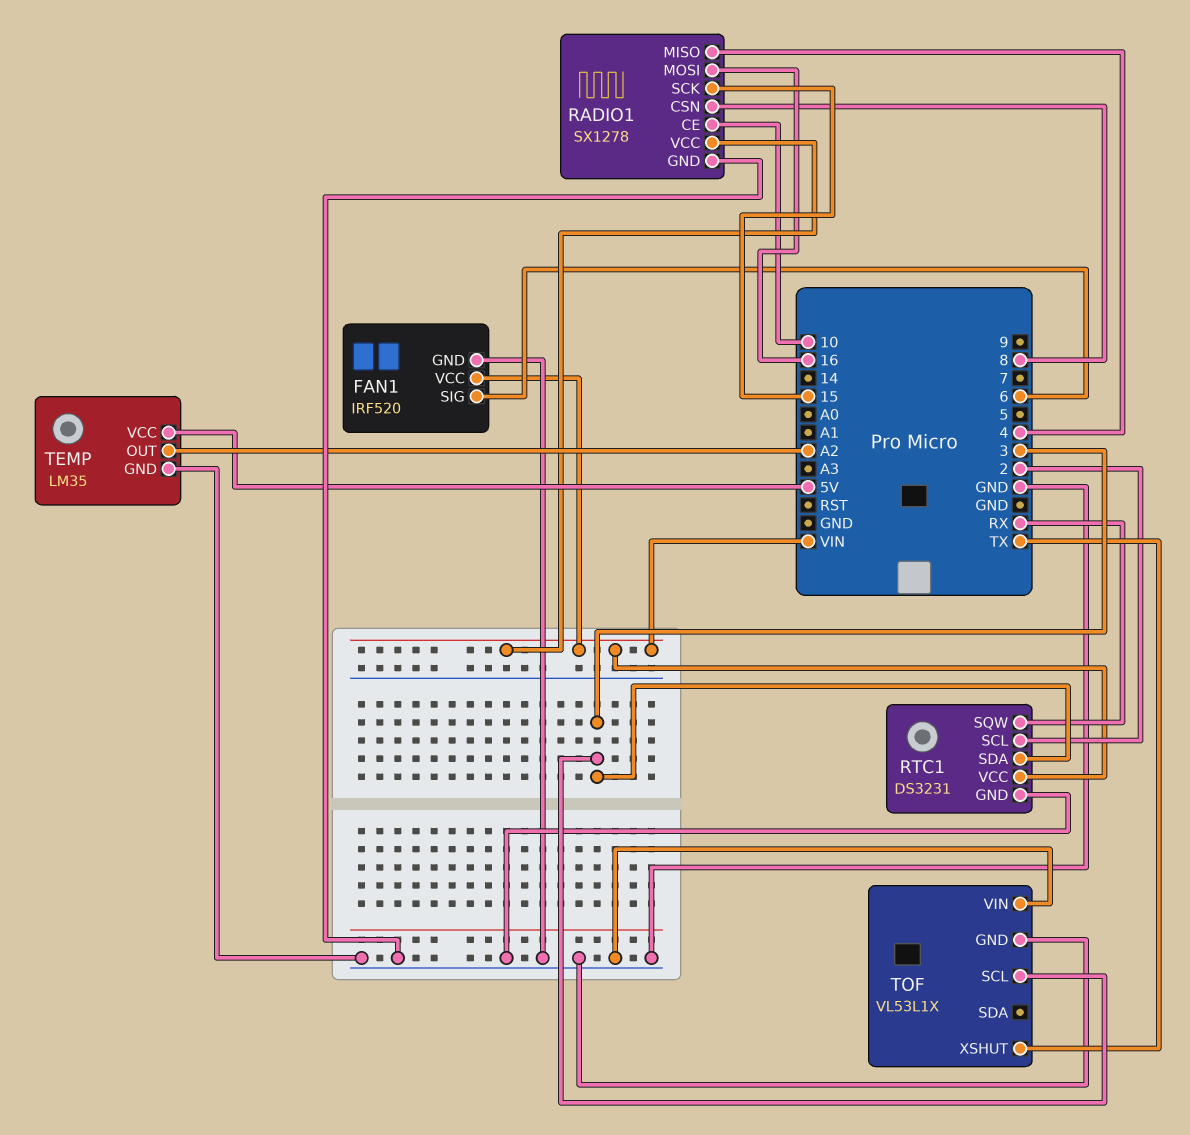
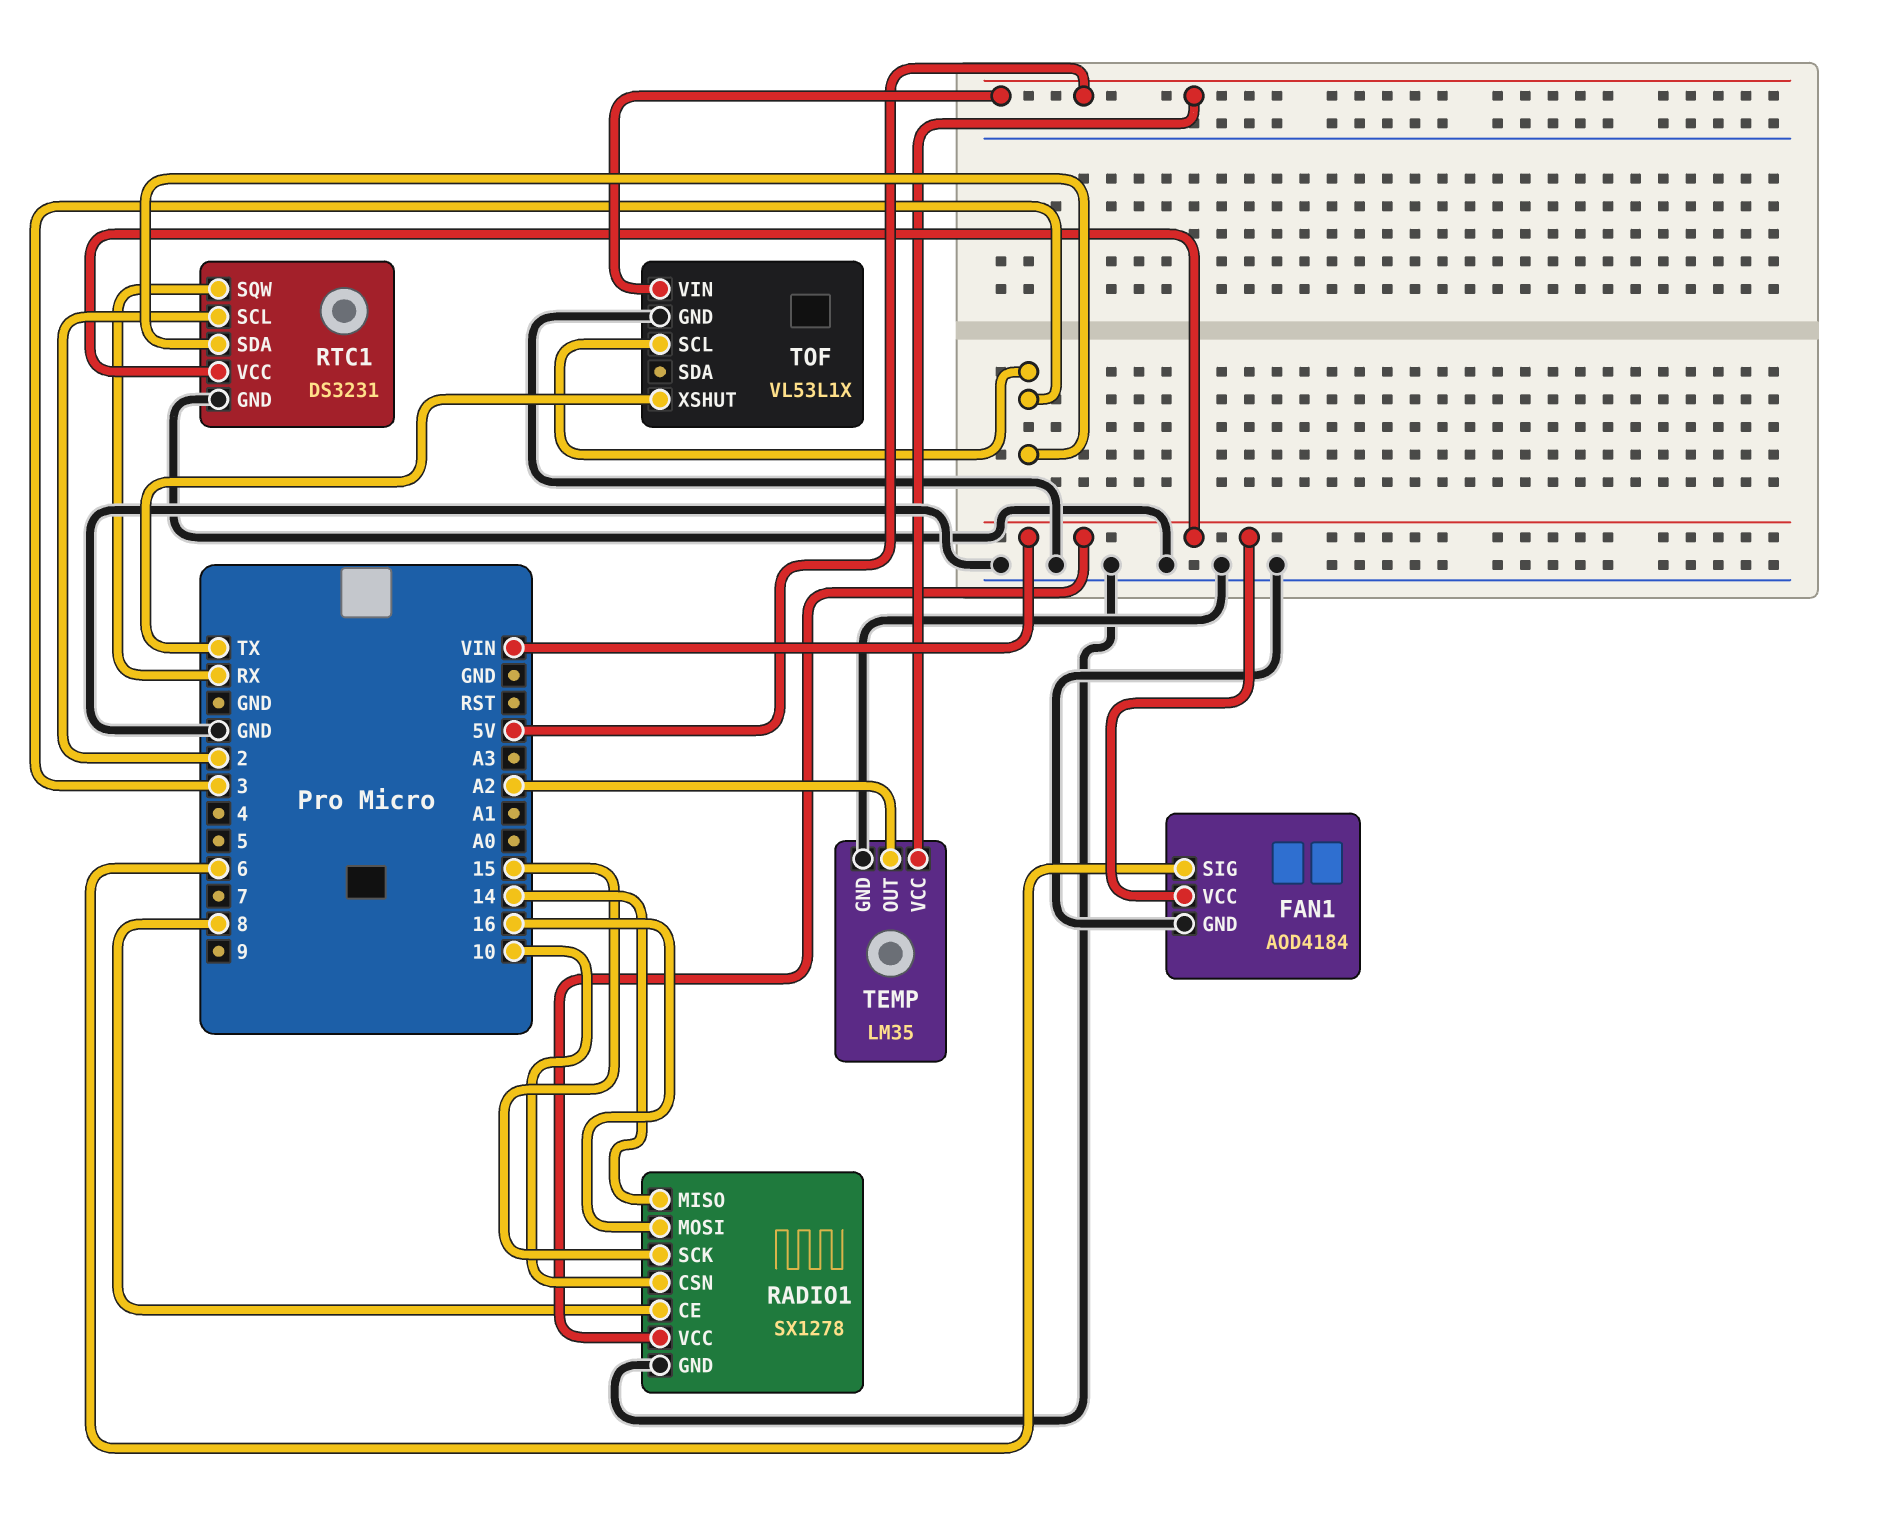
FAN1: IRF520 -> AOD4184
RADIO1 pin CE: 10 -> 8
RADIO1 pin CSN: 8 -> 10
RADIO1 pin MISO: 4 -> 14
TOF pin VIN: GND -> 5V

